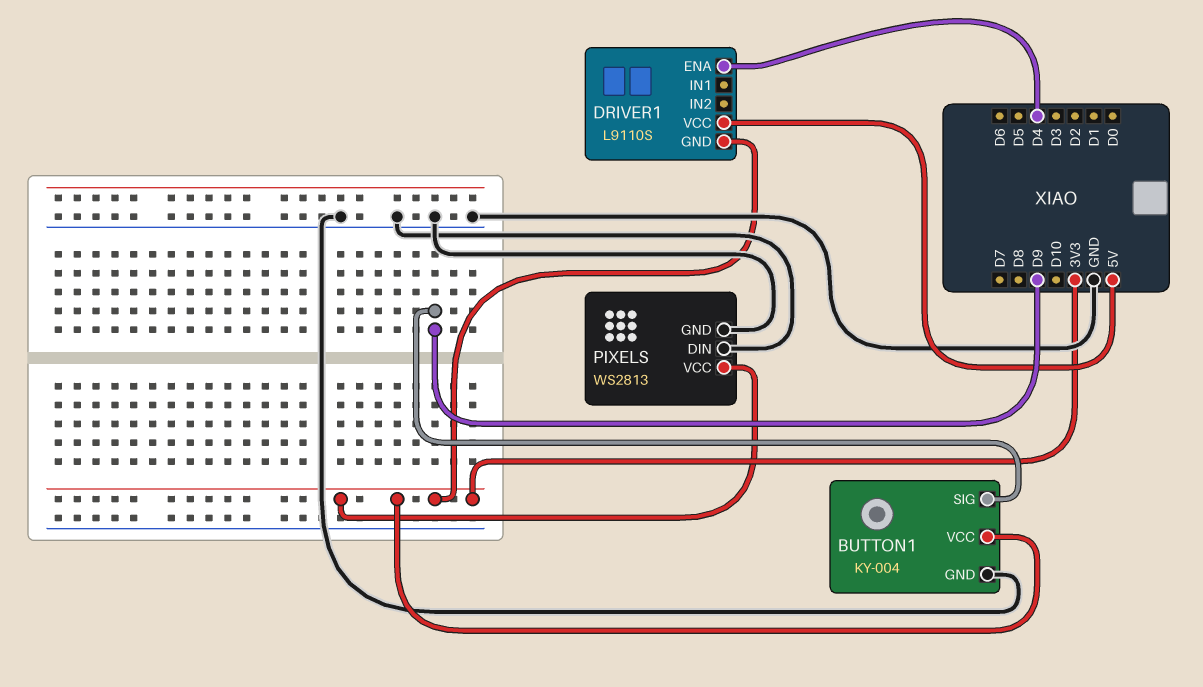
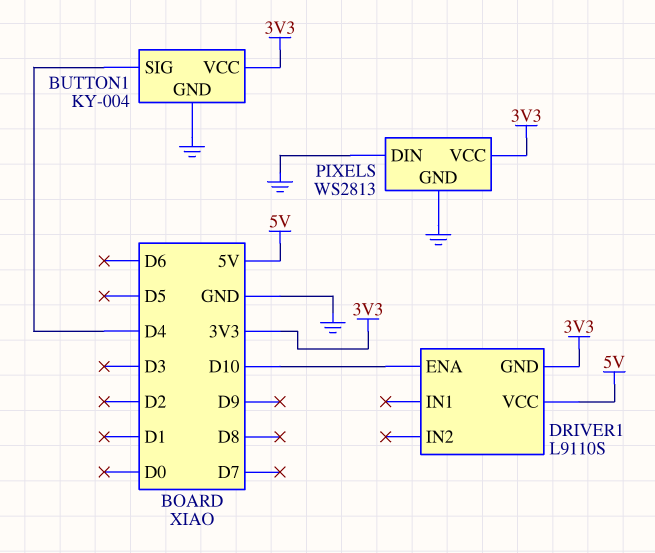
BUTTON1 pin SIG: D9 -> D4
DRIVER1 pin ENA: D4 -> D10

